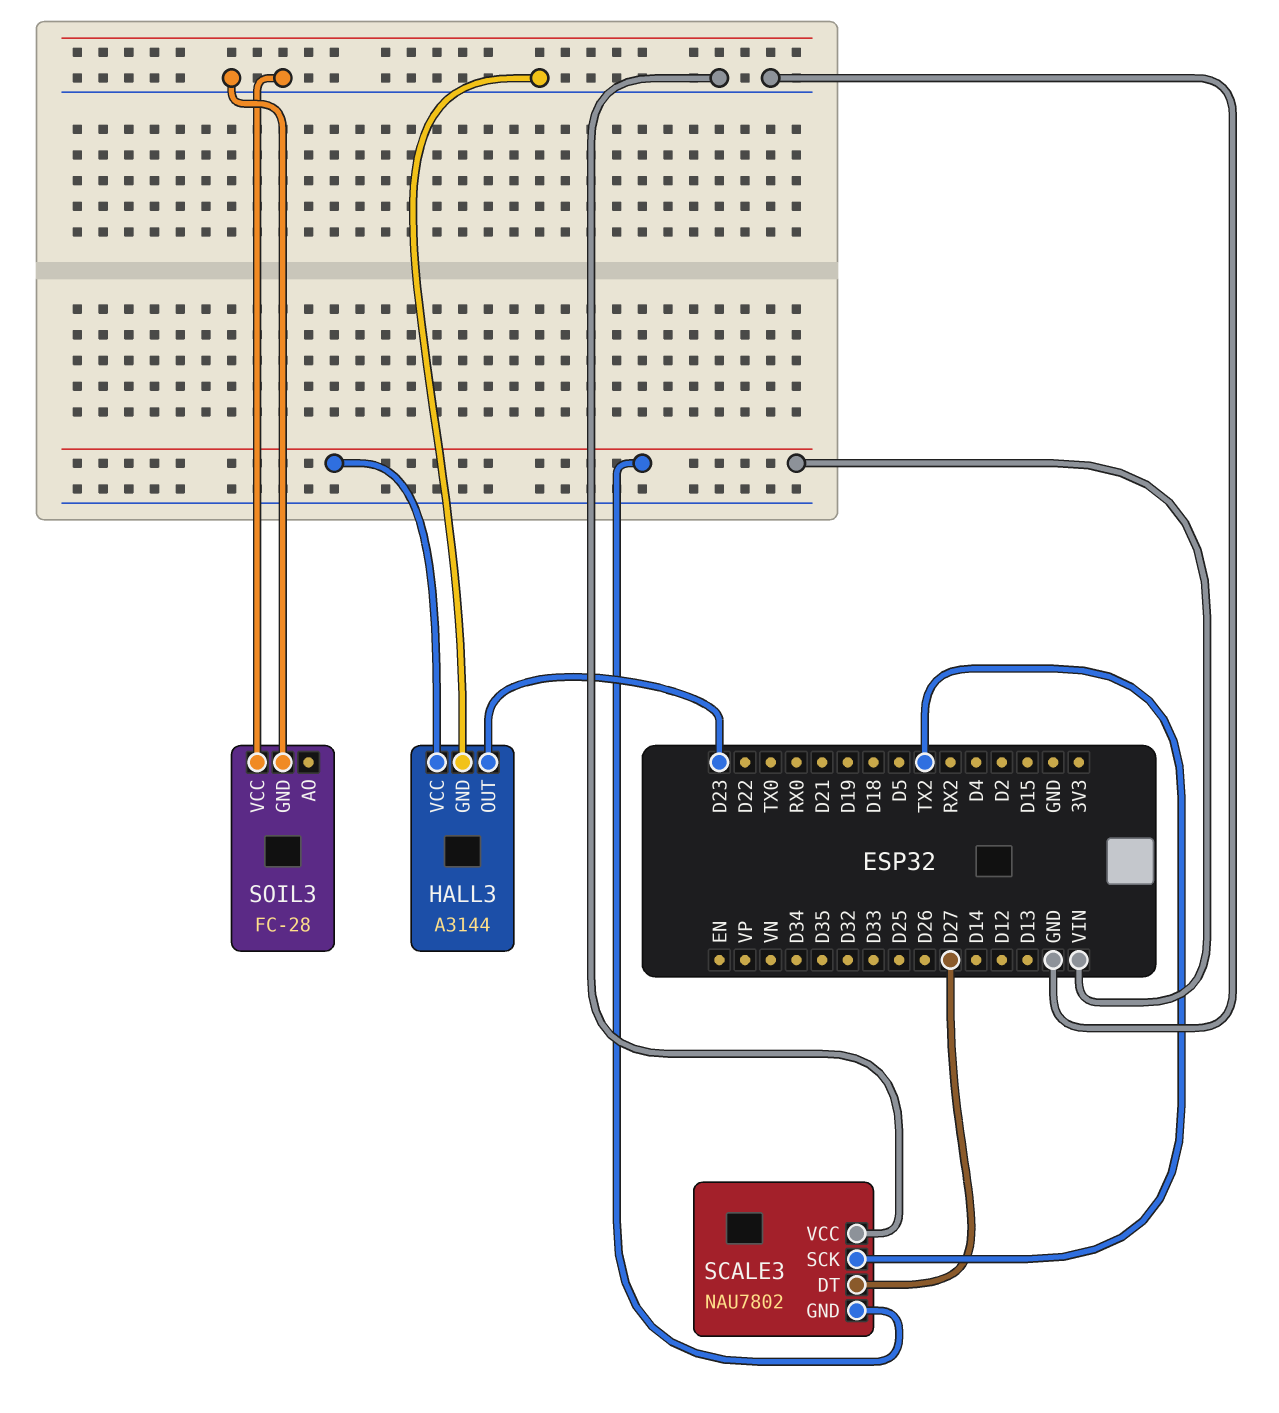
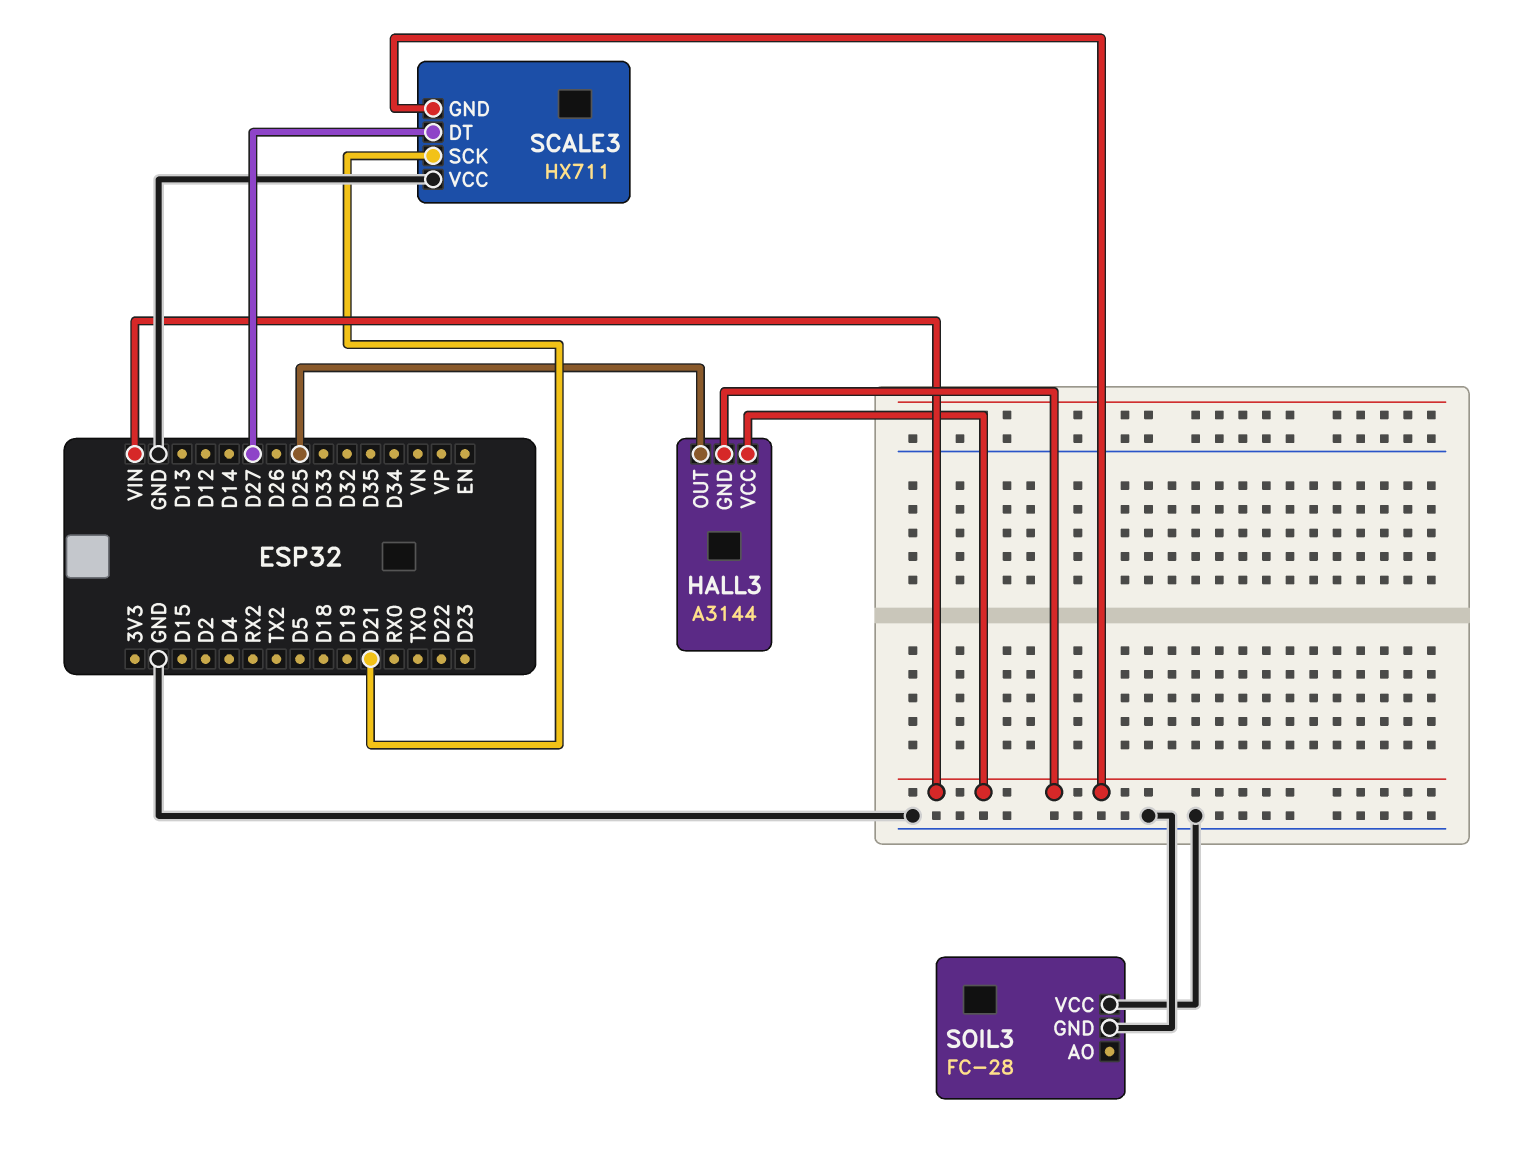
HALL3 pin GND: GND -> VIN
HALL3 pin OUT: D23 -> D25
SCALE3: NAU7802 -> HX711
SCALE3 pin SCK: TX2 -> D21

